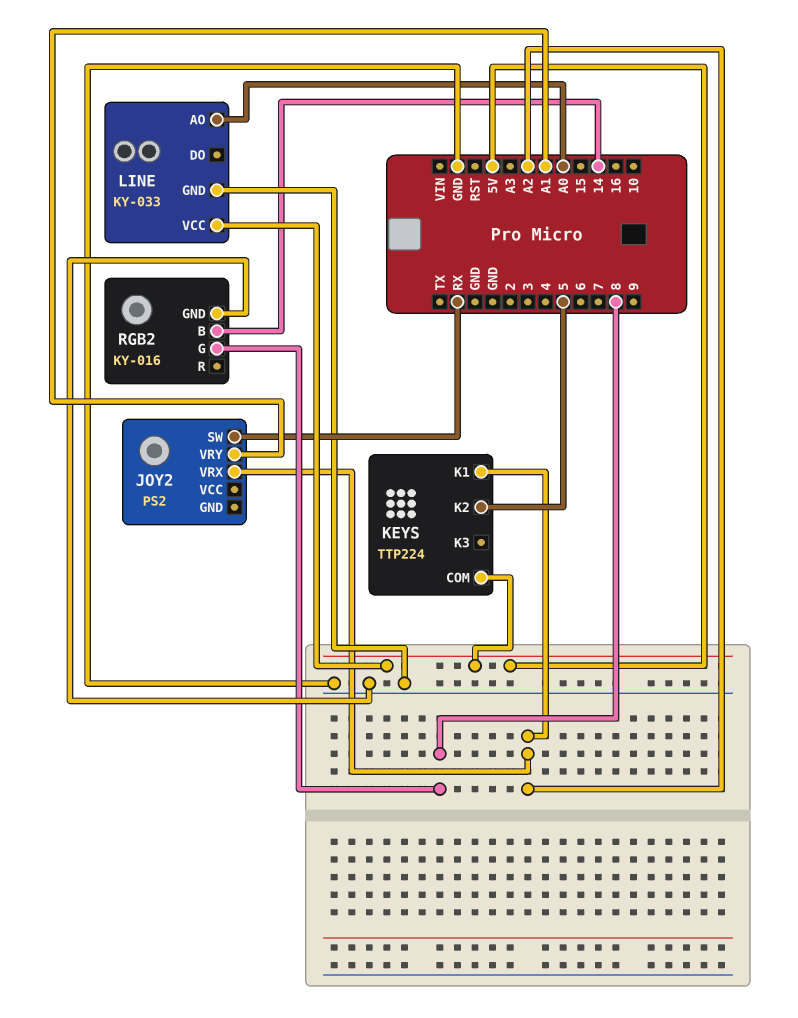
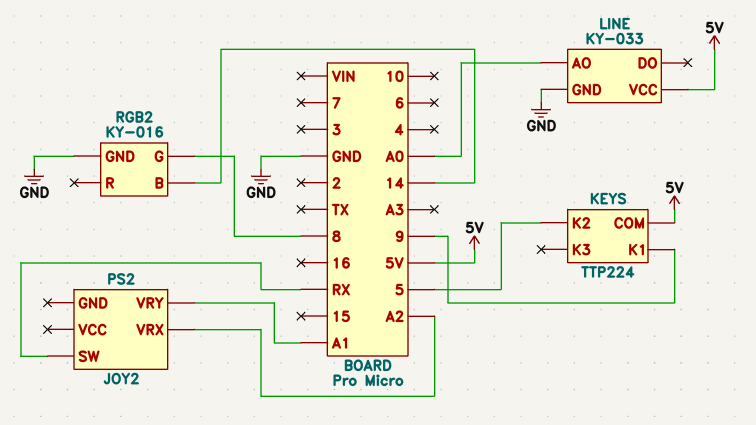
KEYS pin K1: A2 -> 9

